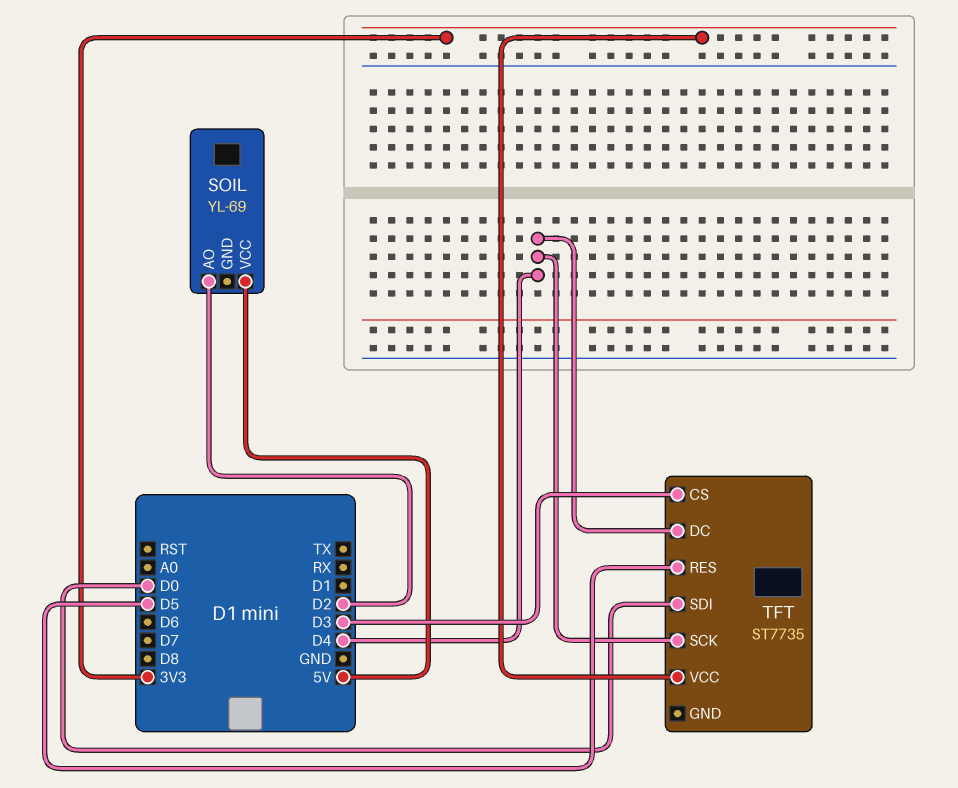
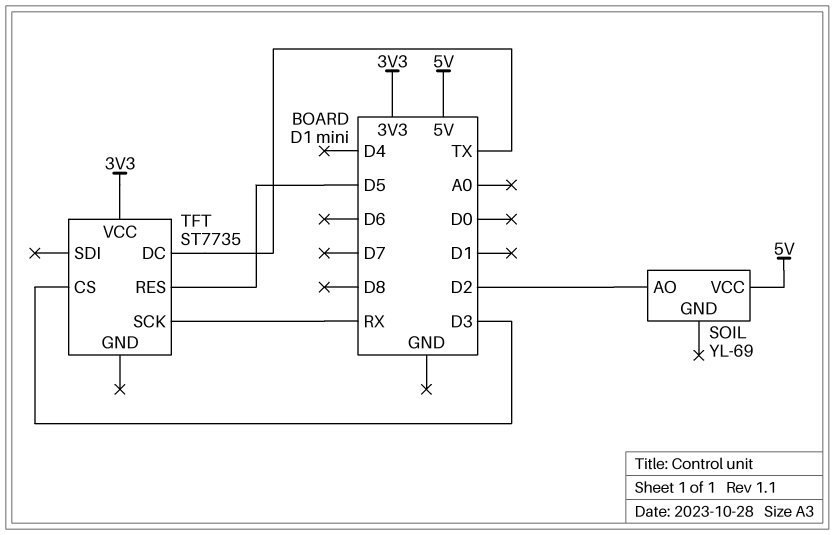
TFT pin DC: D4 -> TX
TFT pin SCK: D4 -> RX
TFT pin SDI: D0 -> none

